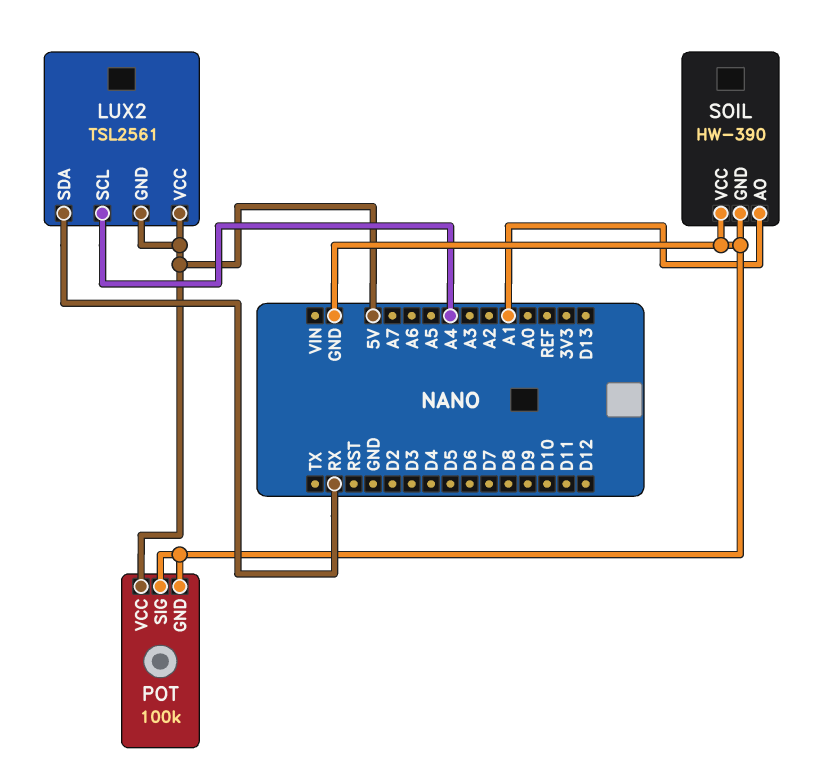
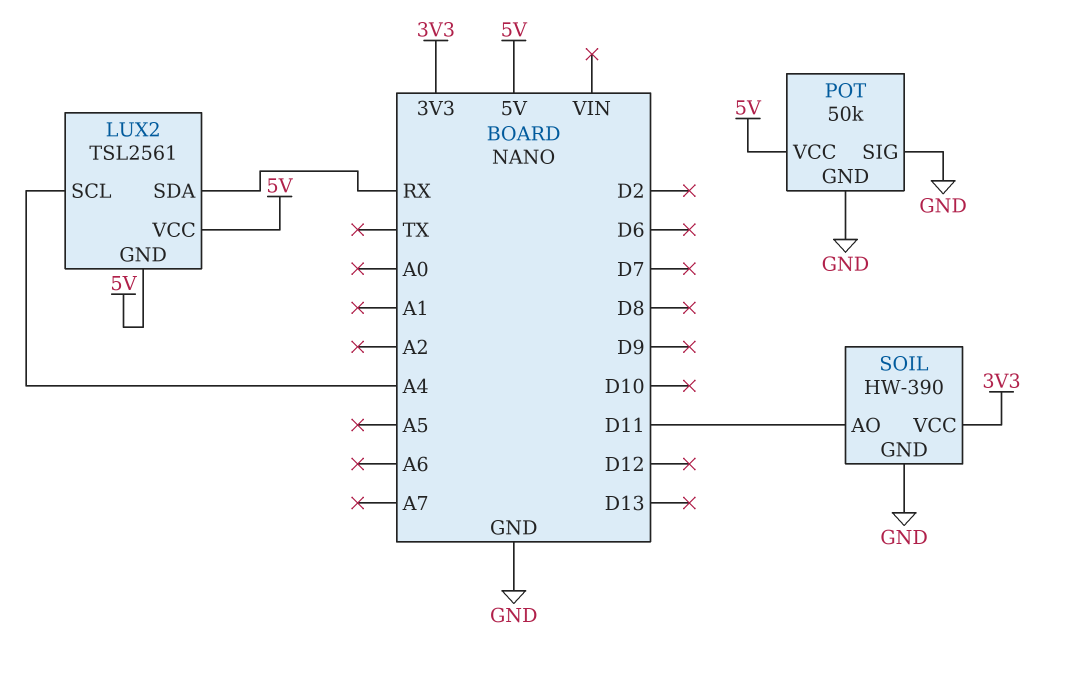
POT: 100k -> 50k
SOIL pin AO: A1 -> D11
SOIL pin VCC: GND -> 3V3

